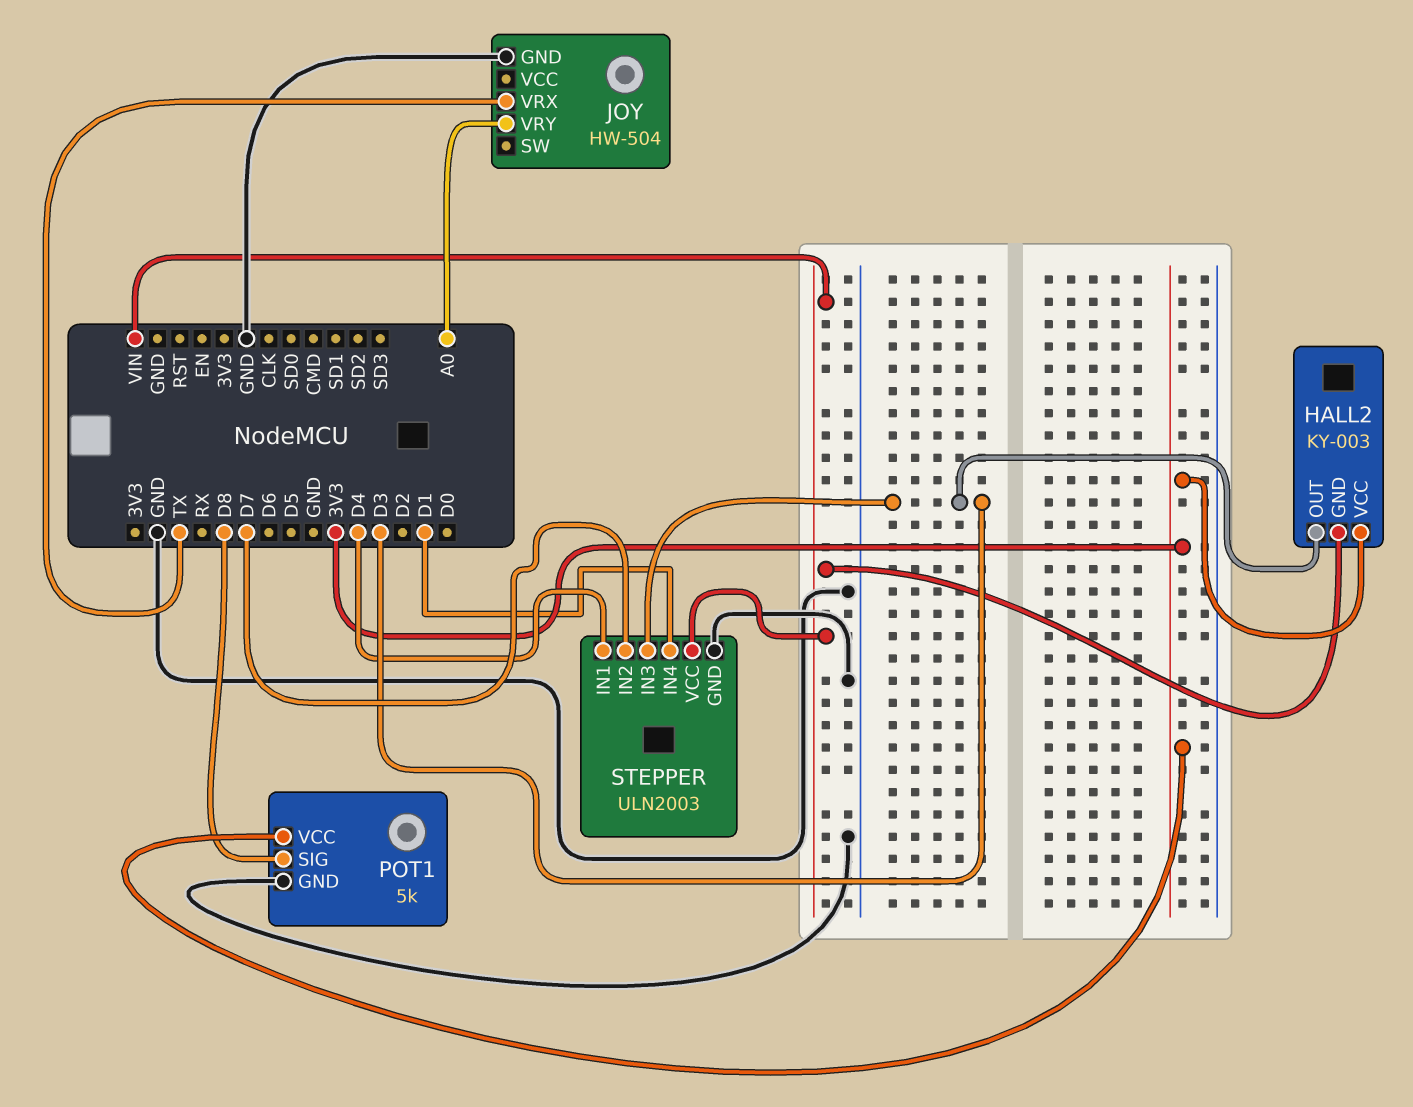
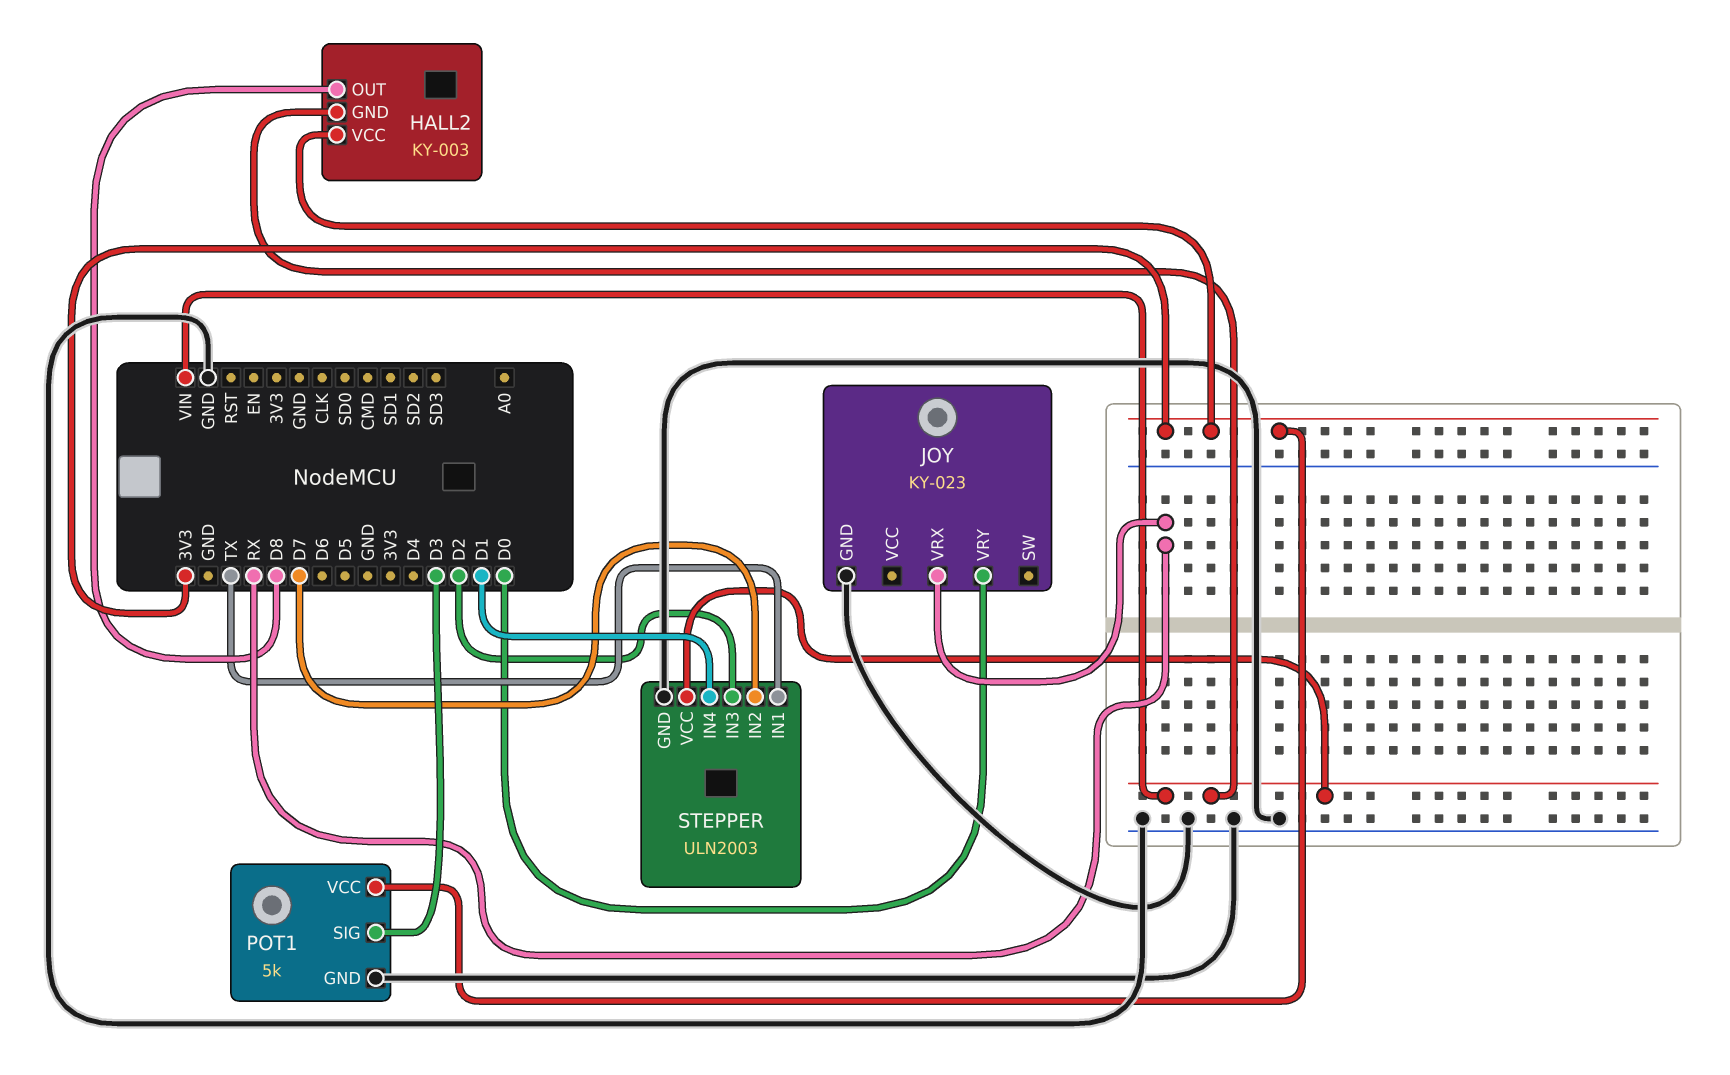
HALL2 pin OUT: D3 -> D8
JOY: HW-504 -> KY-023
JOY pin VRX: TX -> RX
JOY pin VRY: A0 -> D0
POT1 pin SIG: D8 -> D3
STEPPER pin IN1: D4 -> TX
STEPPER pin IN3: D3 -> D2

